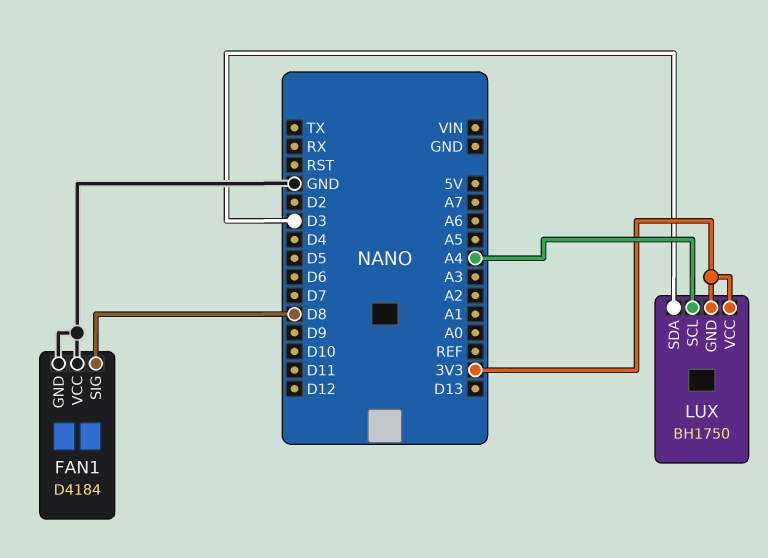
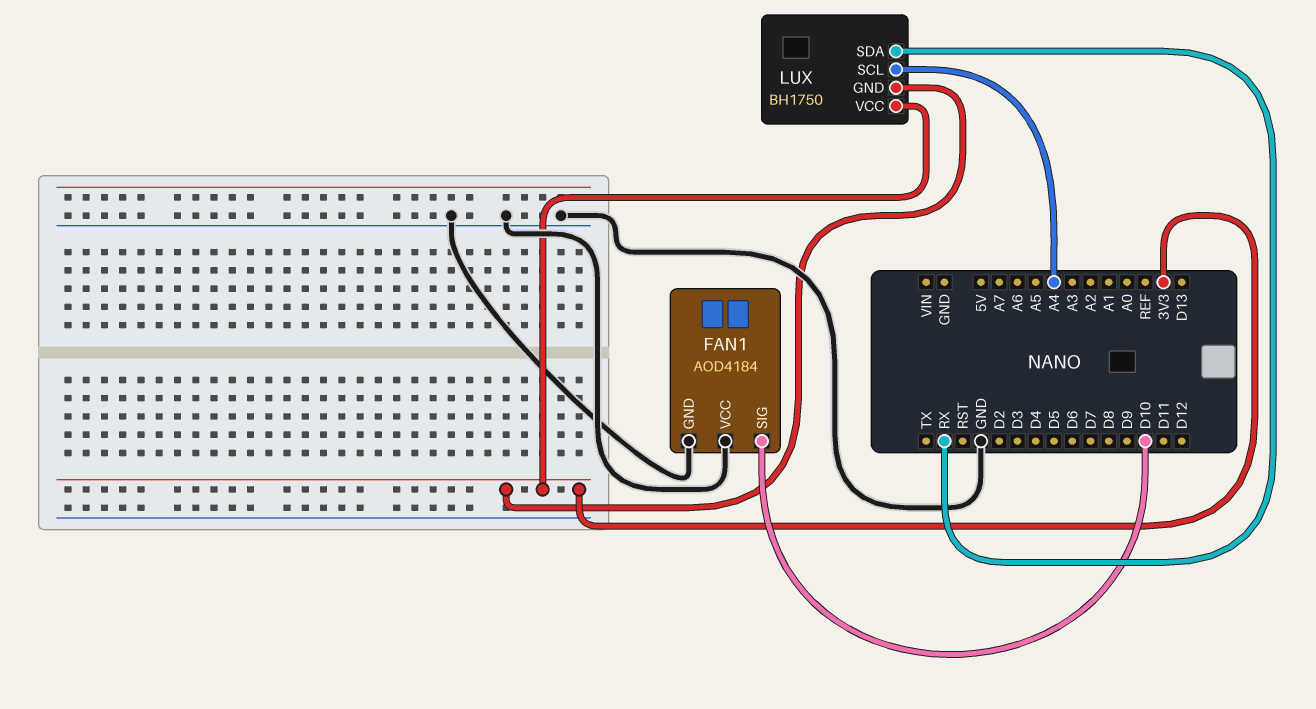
FAN1: D4184 -> AOD4184
FAN1 pin SIG: D8 -> D10
LUX pin SDA: D3 -> RX

